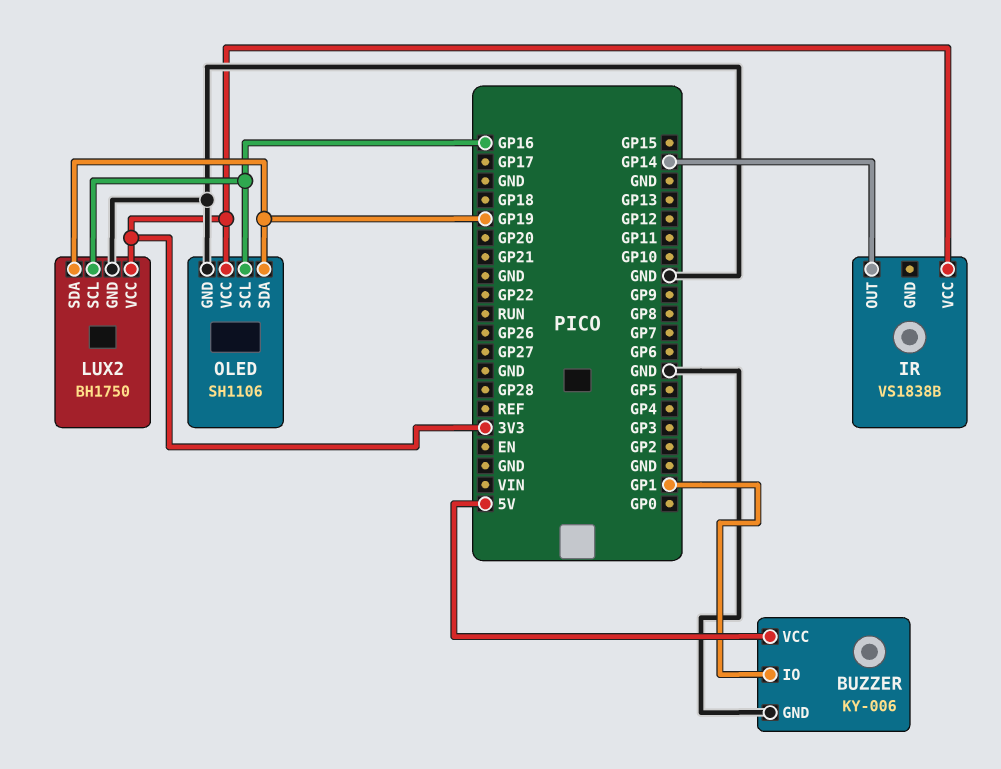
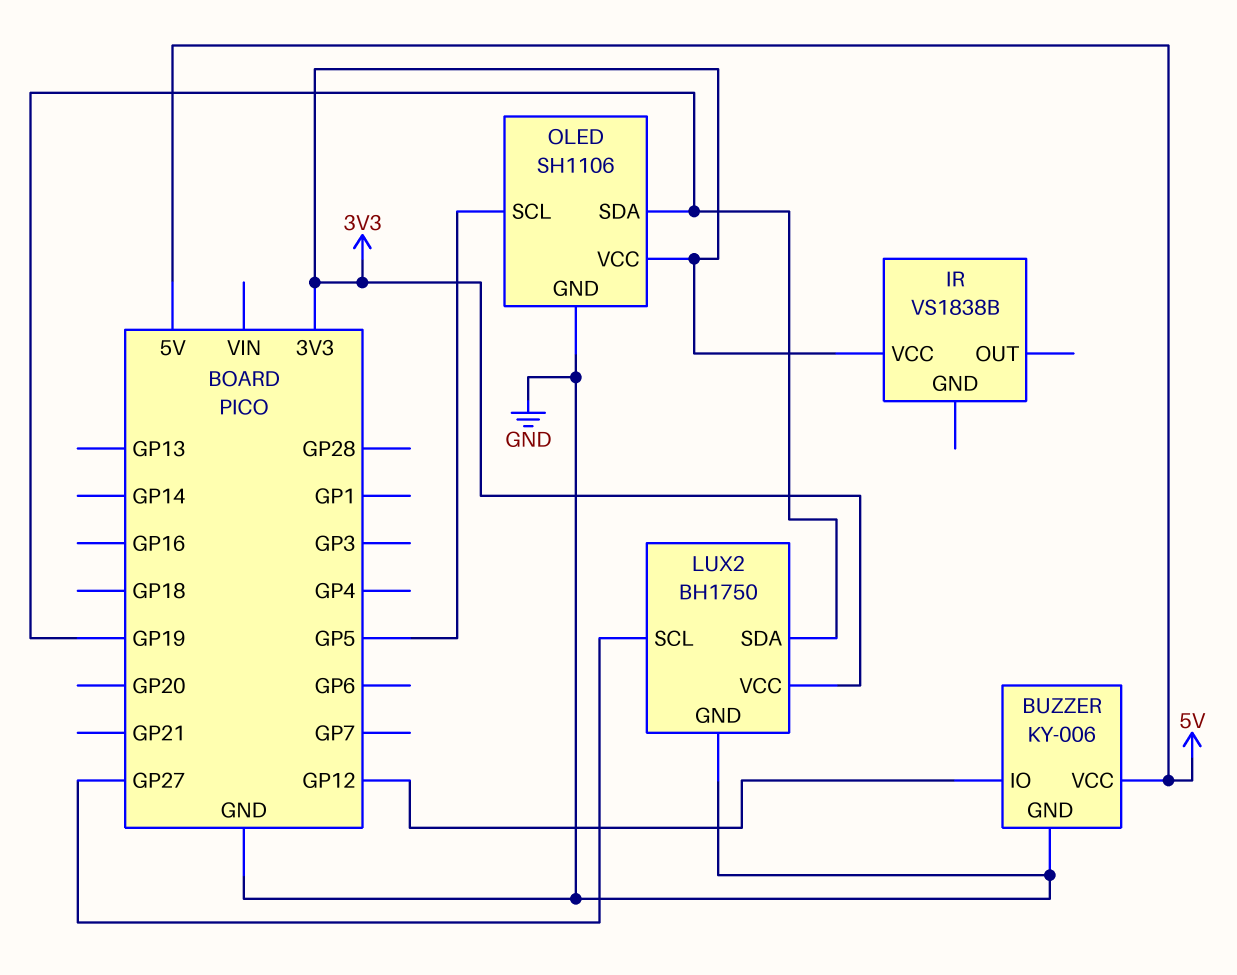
BUZZER pin IO: GP1 -> GP12
IR pin OUT: GP14 -> none
LUX2 pin SCL: GP16 -> GP27
OLED pin SCL: GP16 -> GP5

